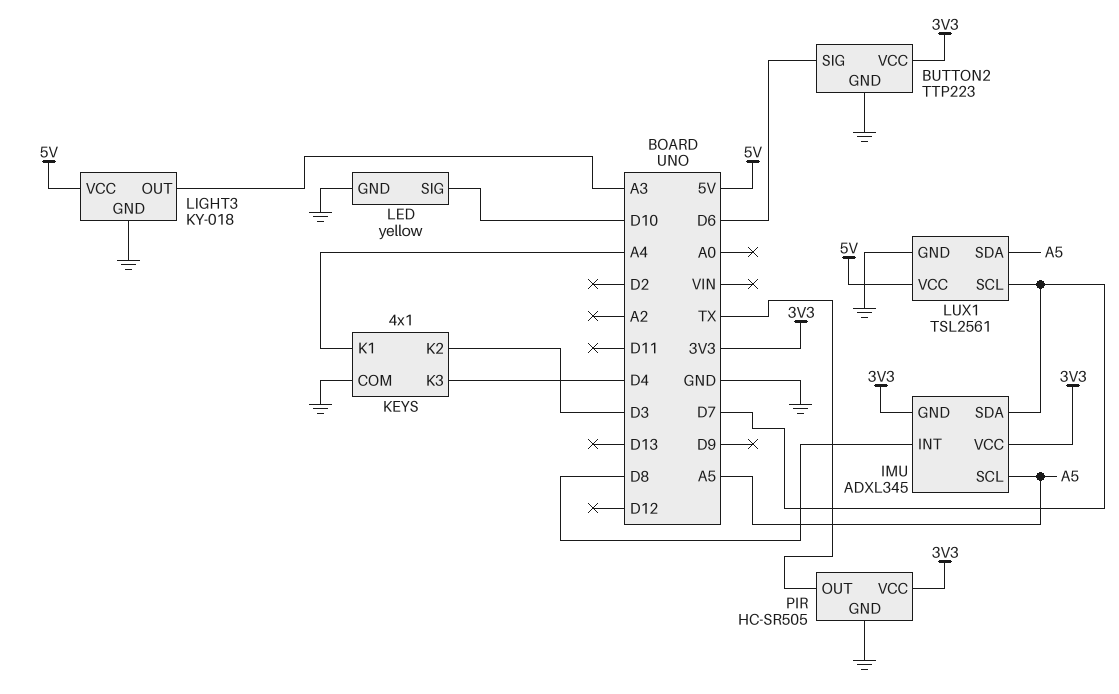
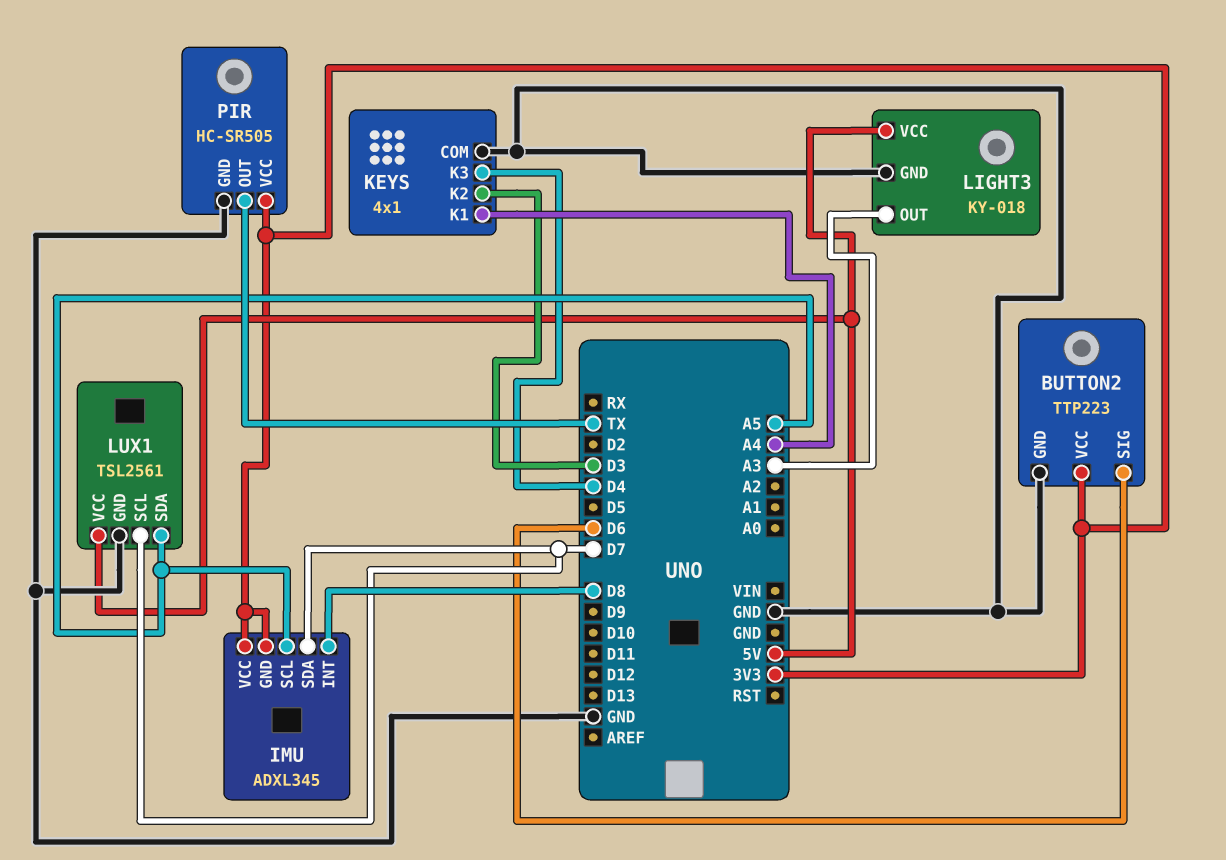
LED: yellow -> none
LED pin GND: GND -> none
LED pin SIG: D10 -> none

